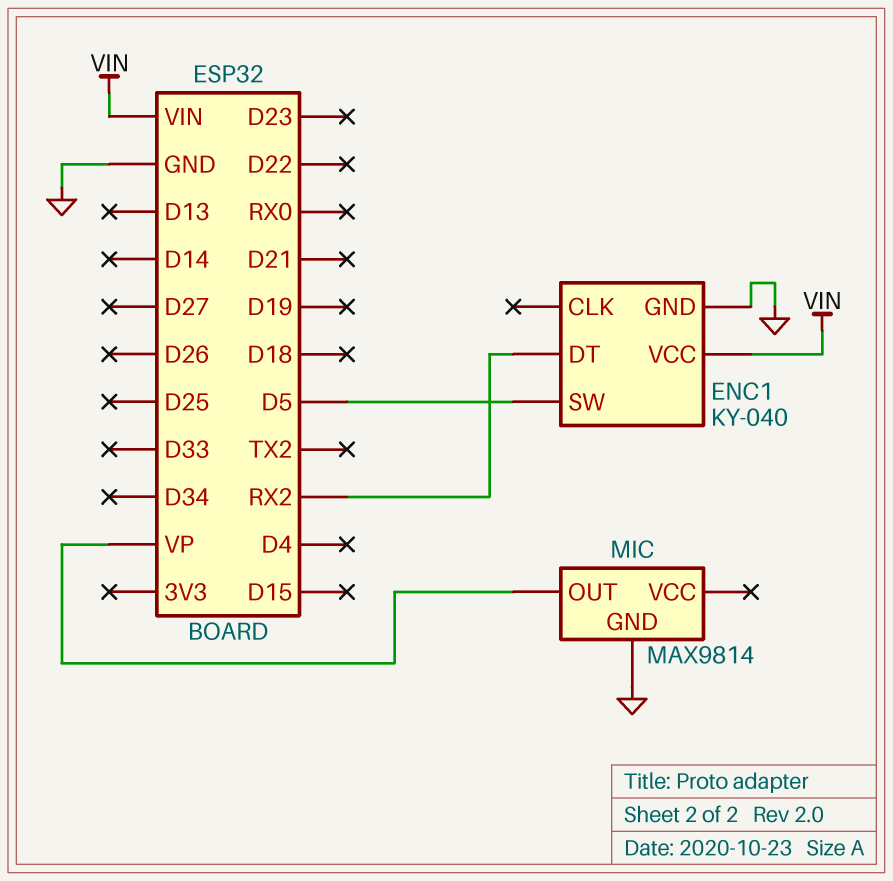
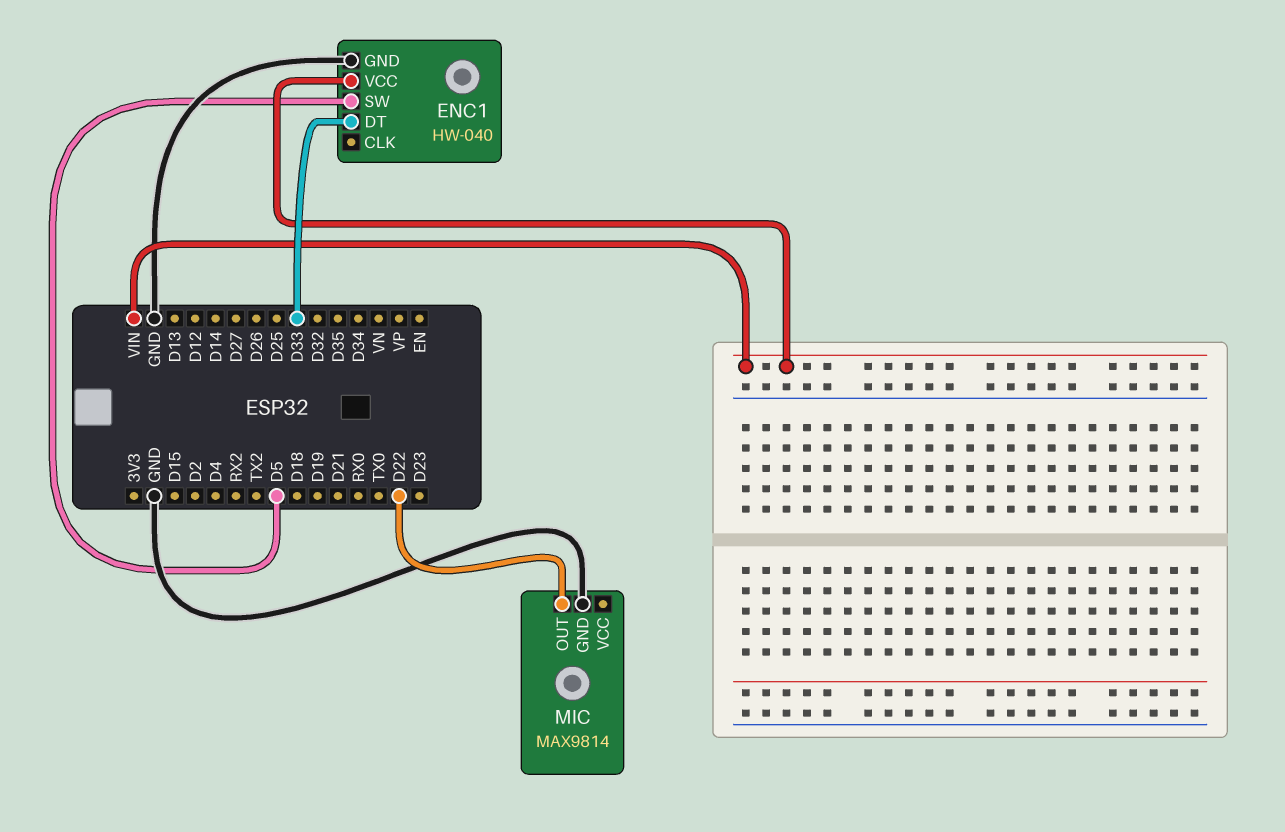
ENC1: KY-040 -> HW-040
ENC1 pin DT: RX2 -> D33
MIC pin OUT: VP -> D22

